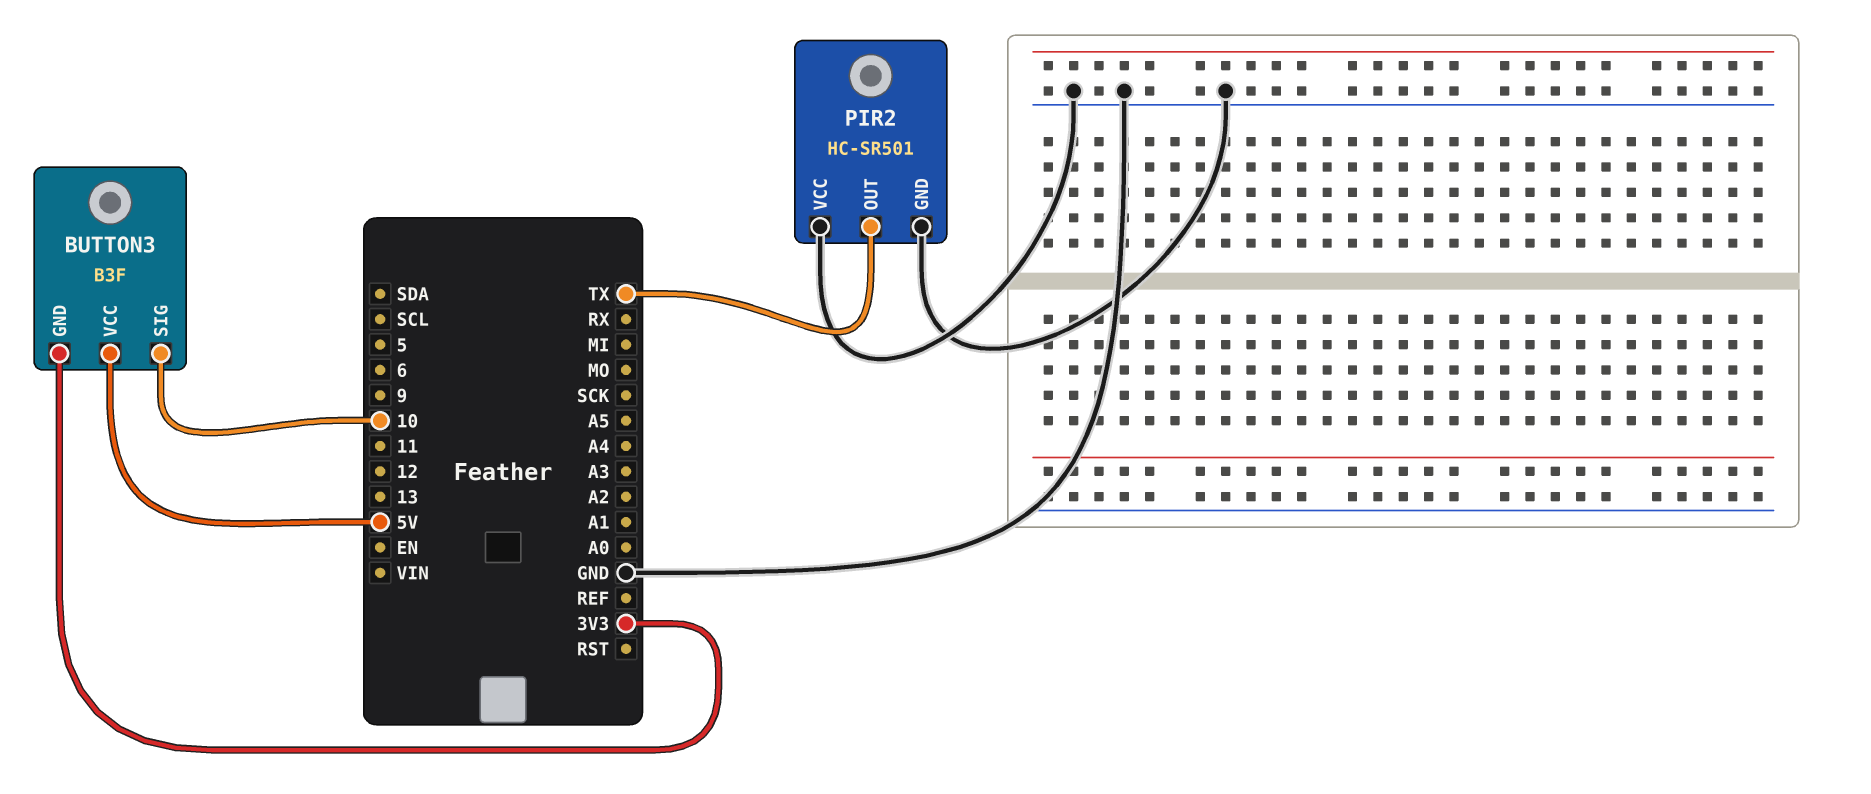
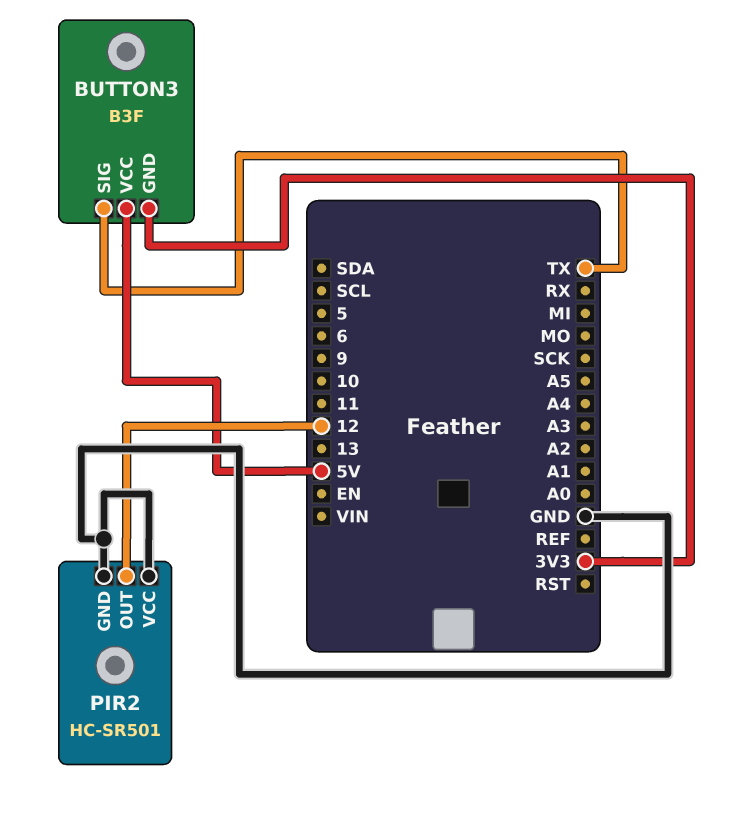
BUTTON3 pin SIG: 10 -> TX
PIR2 pin OUT: TX -> 12

